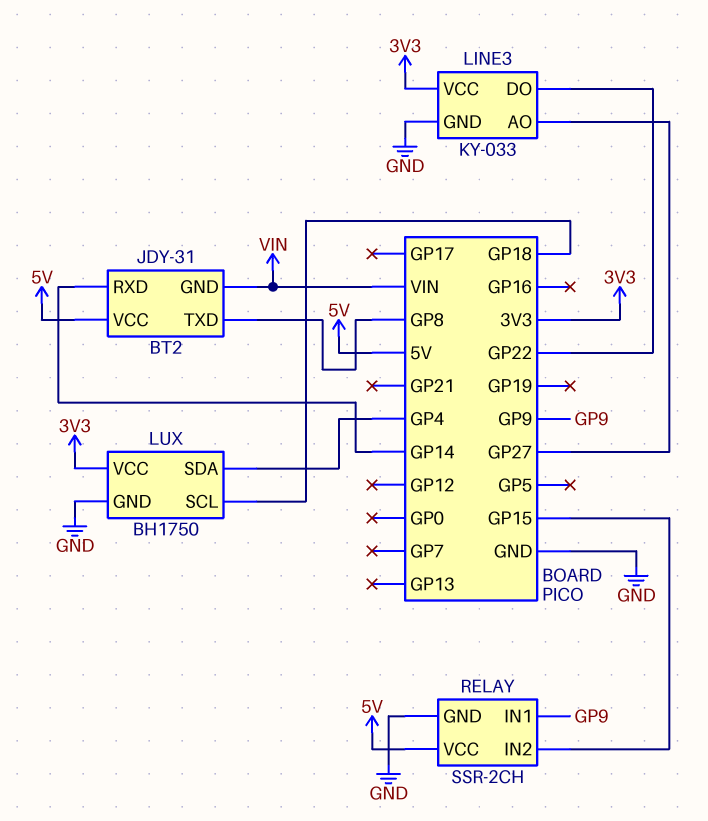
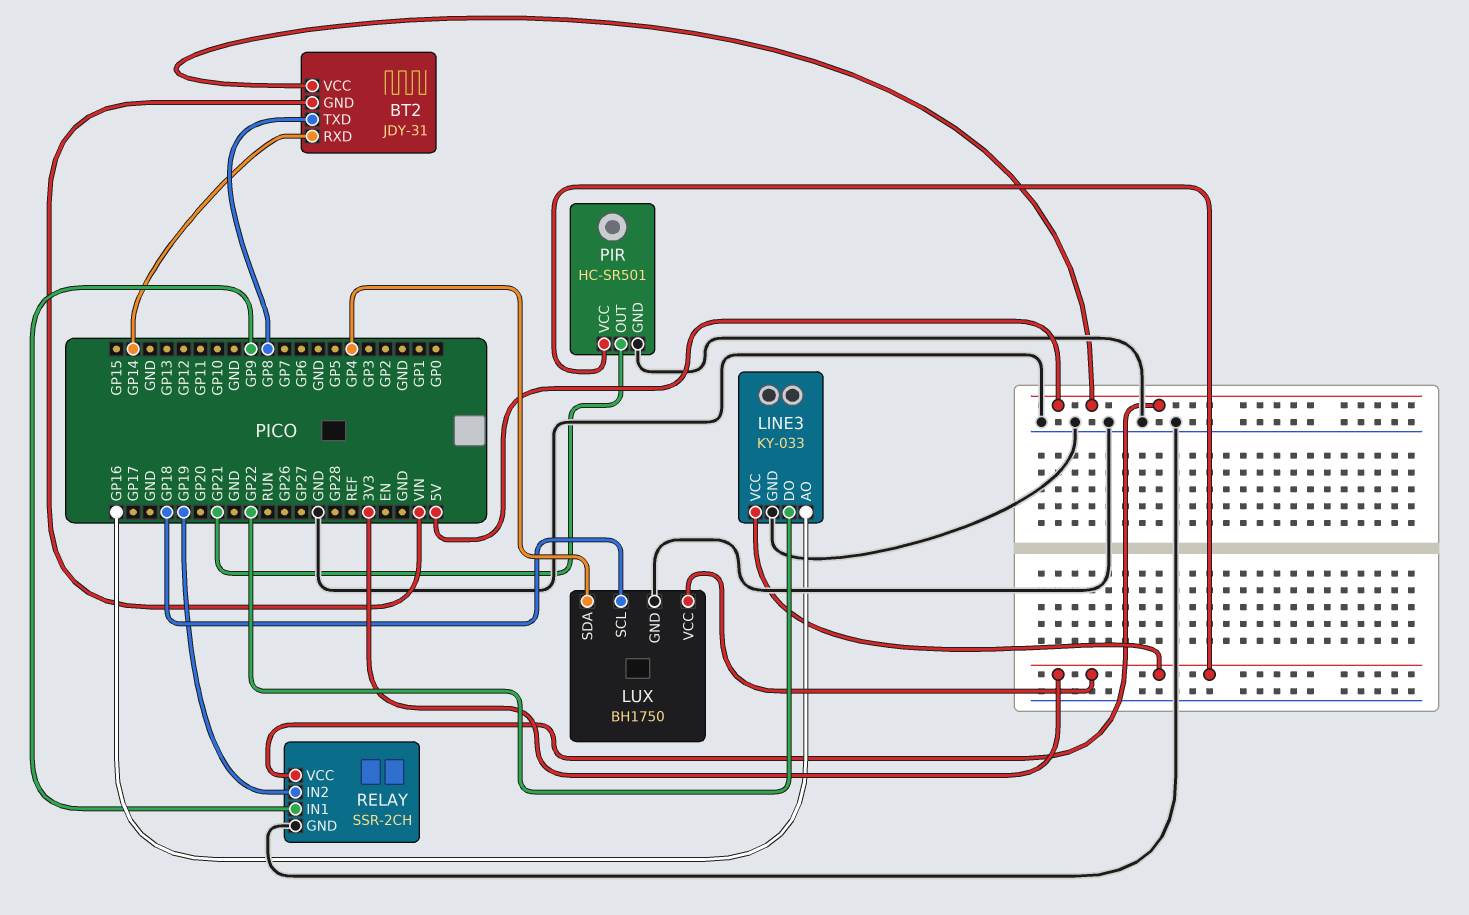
LINE3 pin AO: GP27 -> GP16
PIR: none -> HC-SR501
PIR pin GND: none -> GND
PIR pin OUT: none -> GP21
PIR pin VCC: none -> 3V3
RELAY pin IN2: GP15 -> GP19

